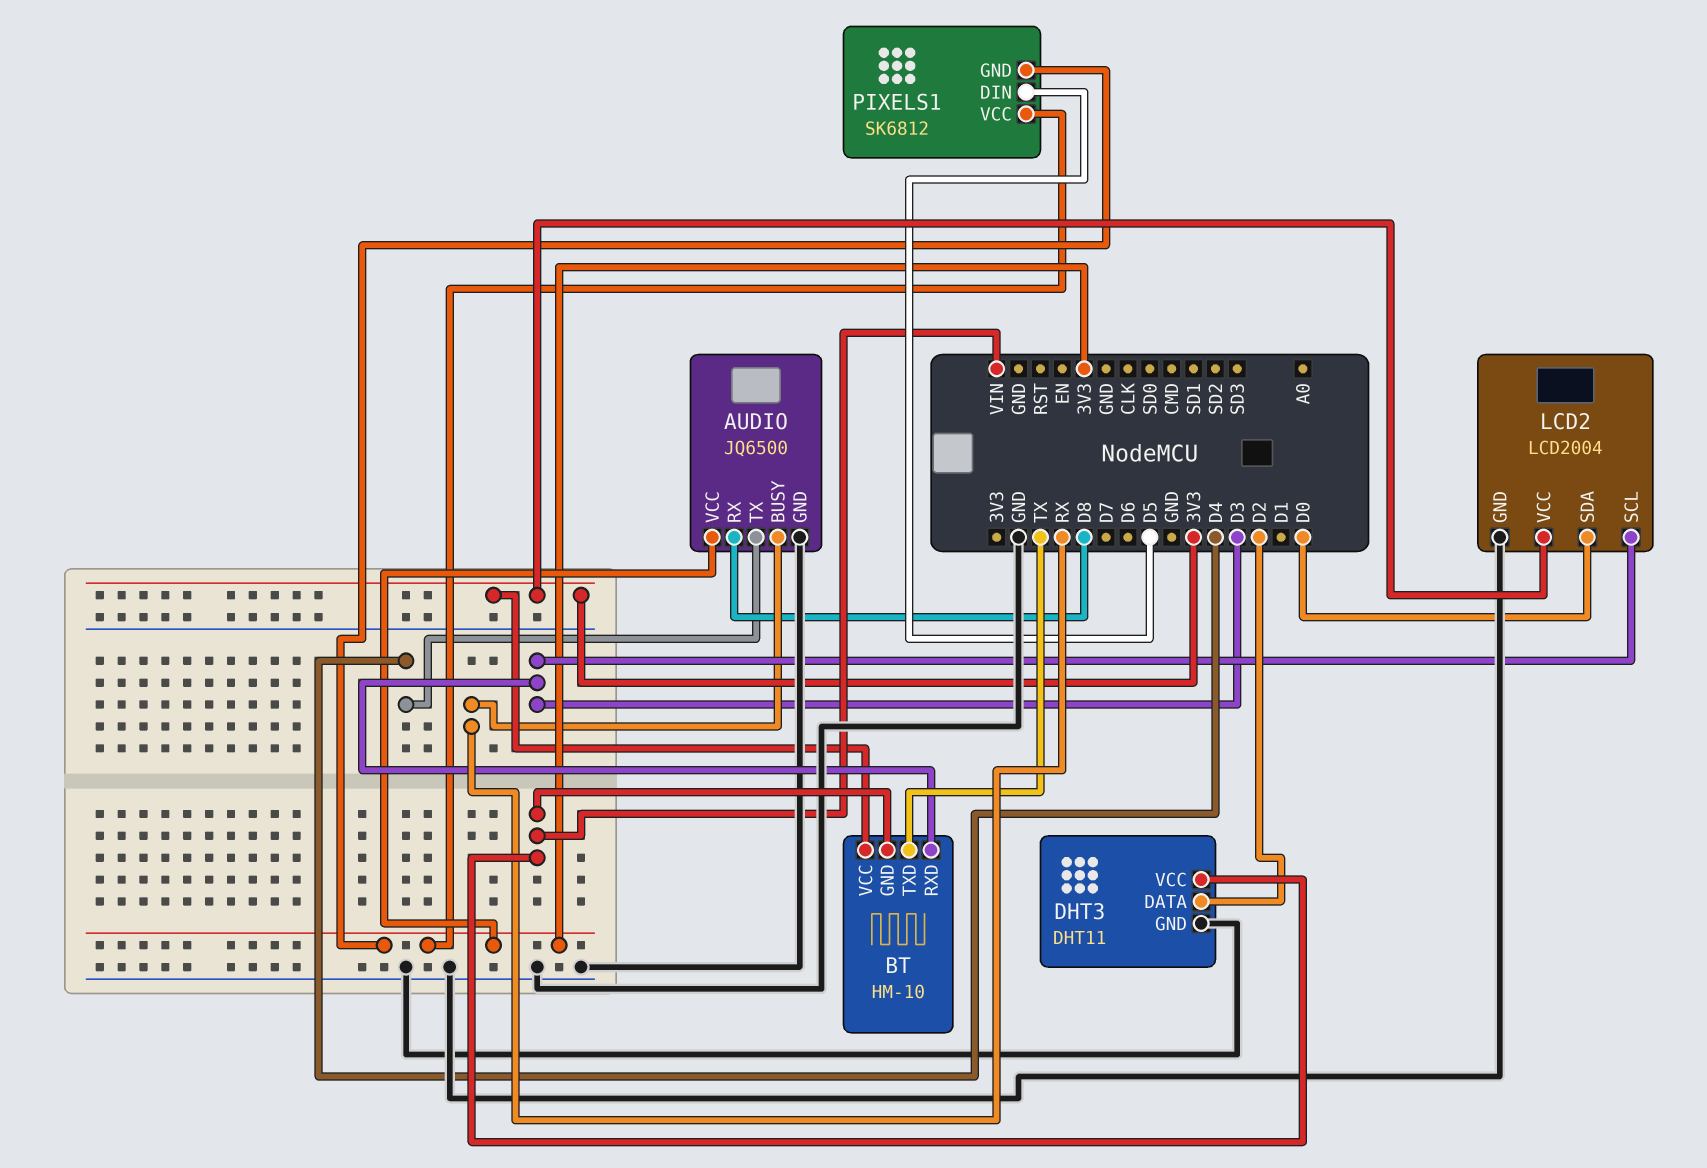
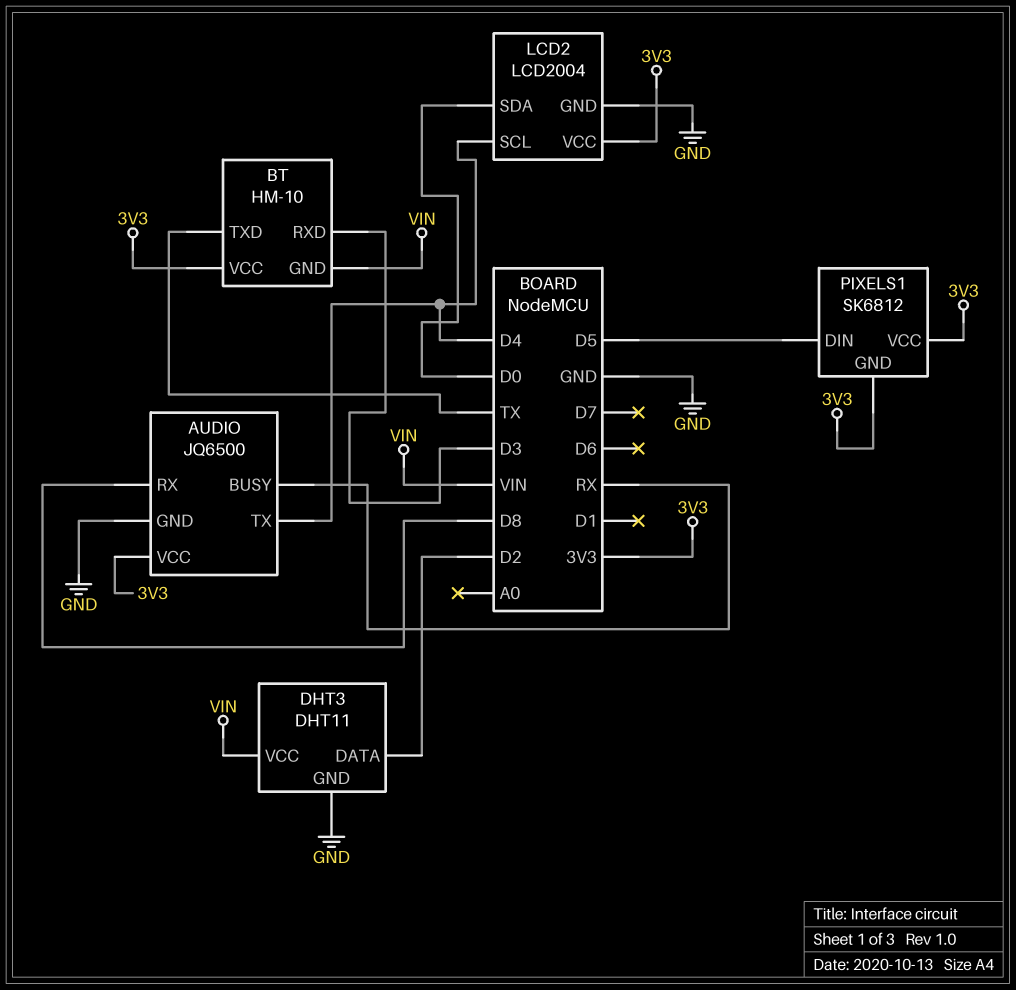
LCD2 pin SCL: D3 -> D4

